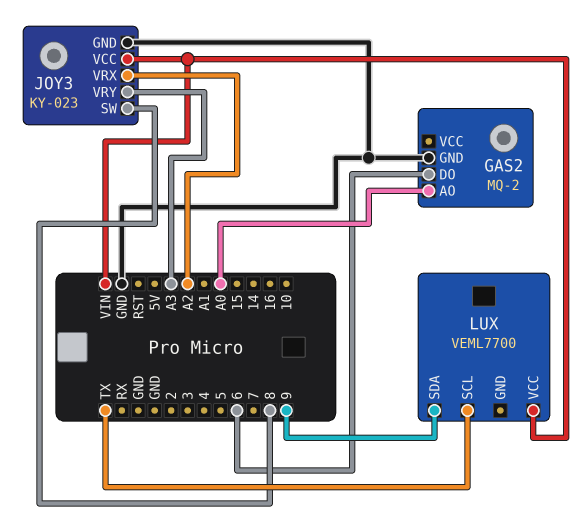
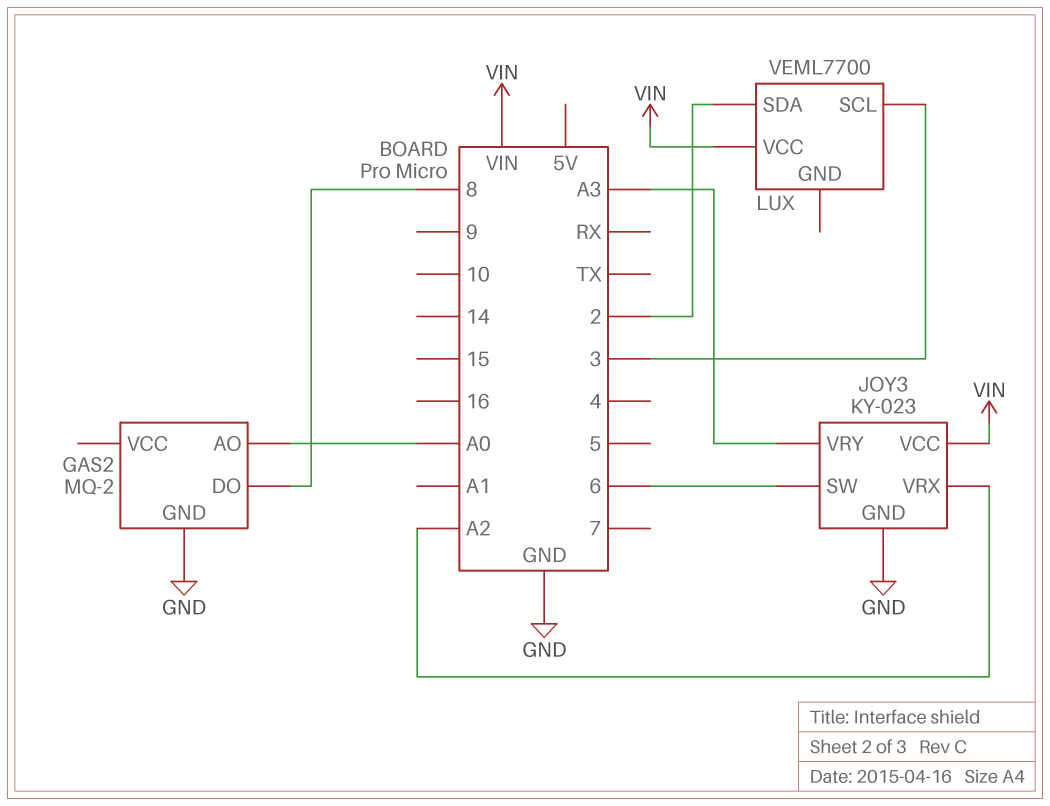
GAS2 pin DO: 6 -> 8
JOY3 pin SW: 8 -> 6
LUX pin SCL: TX -> 3
LUX pin SDA: 9 -> 2

